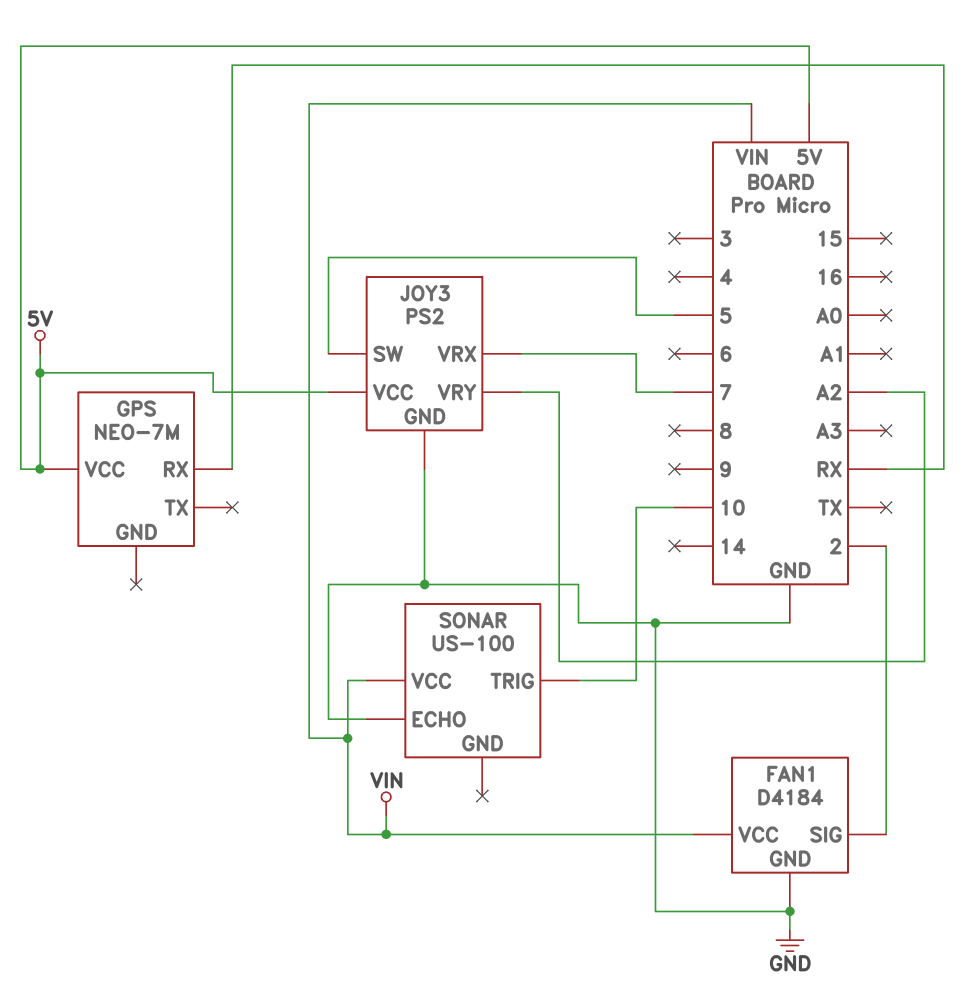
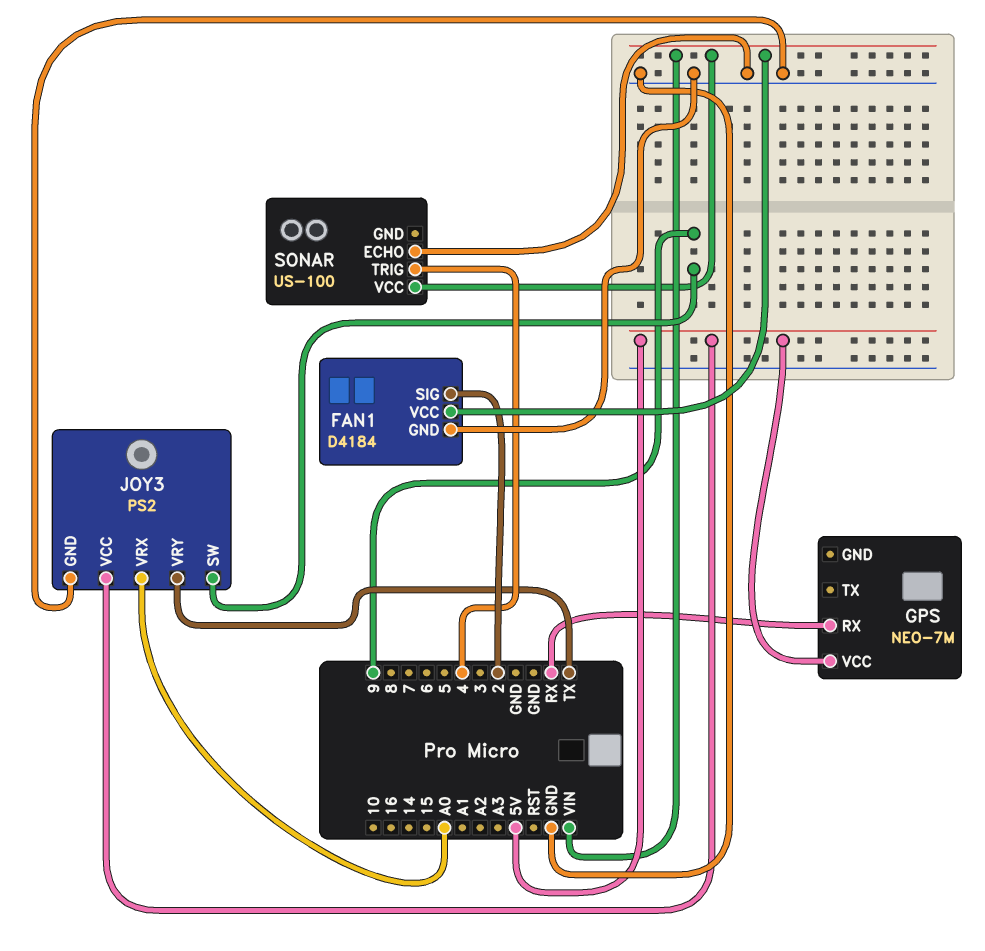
JOY3 pin SW: 5 -> 9
JOY3 pin VRX: 7 -> A0
JOY3 pin VRY: A2 -> TX
SONAR pin TRIG: 10 -> 4

